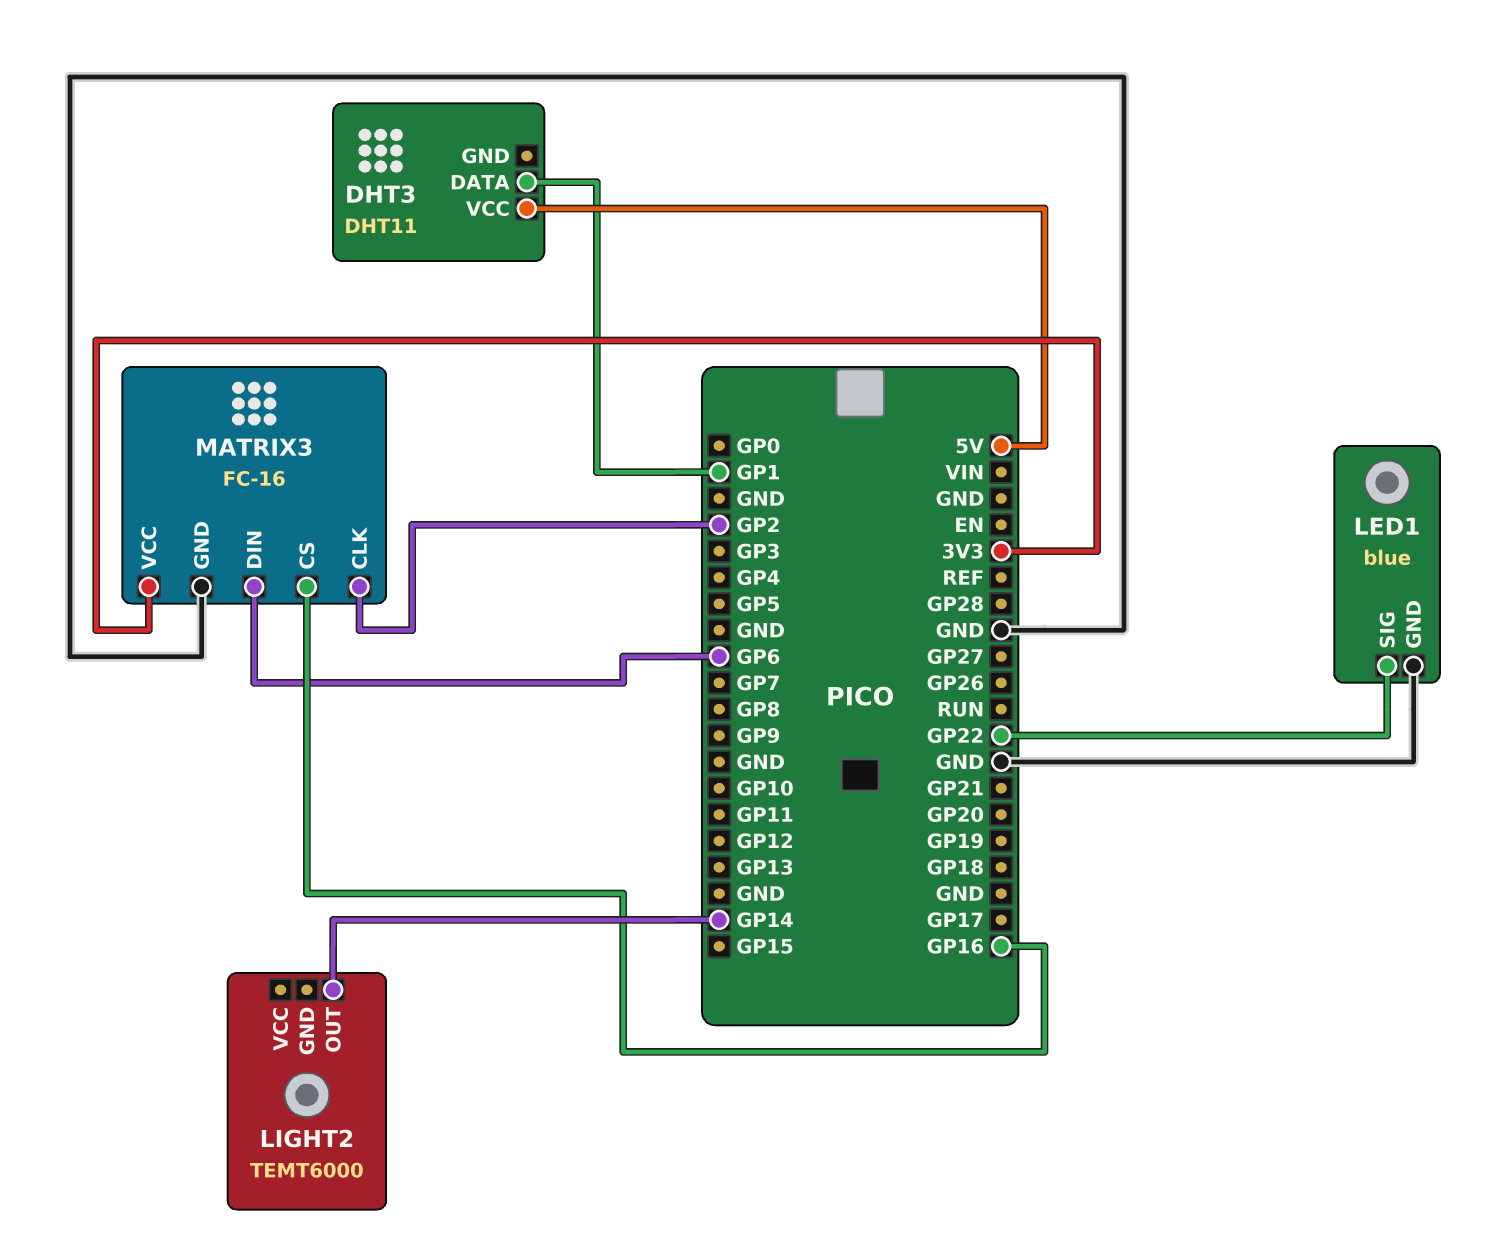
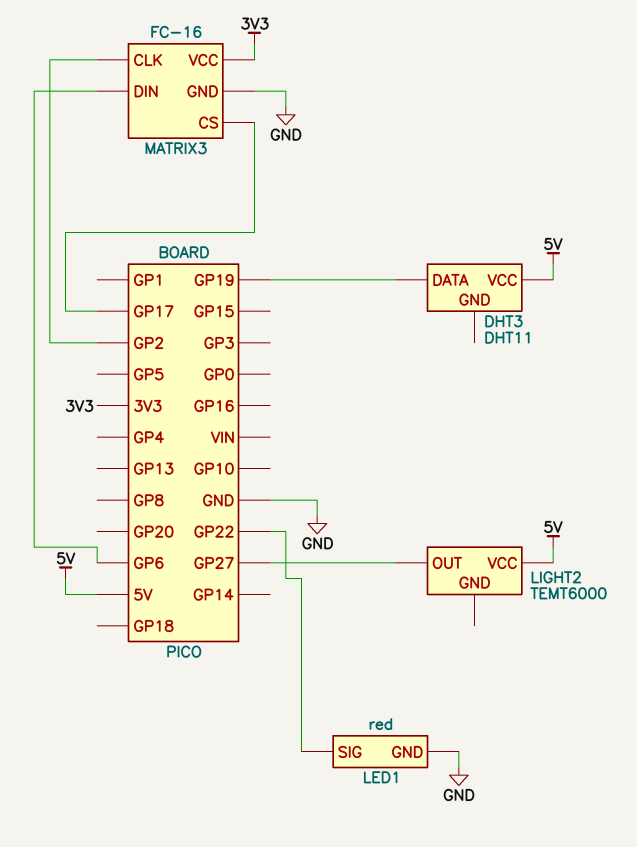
DHT3 pin DATA: GP1 -> GP19
LED1: blue -> red
LIGHT2 pin OUT: GP14 -> GP27
LIGHT2 pin VCC: none -> 5V
MATRIX3 pin CS: GP16 -> GP17

